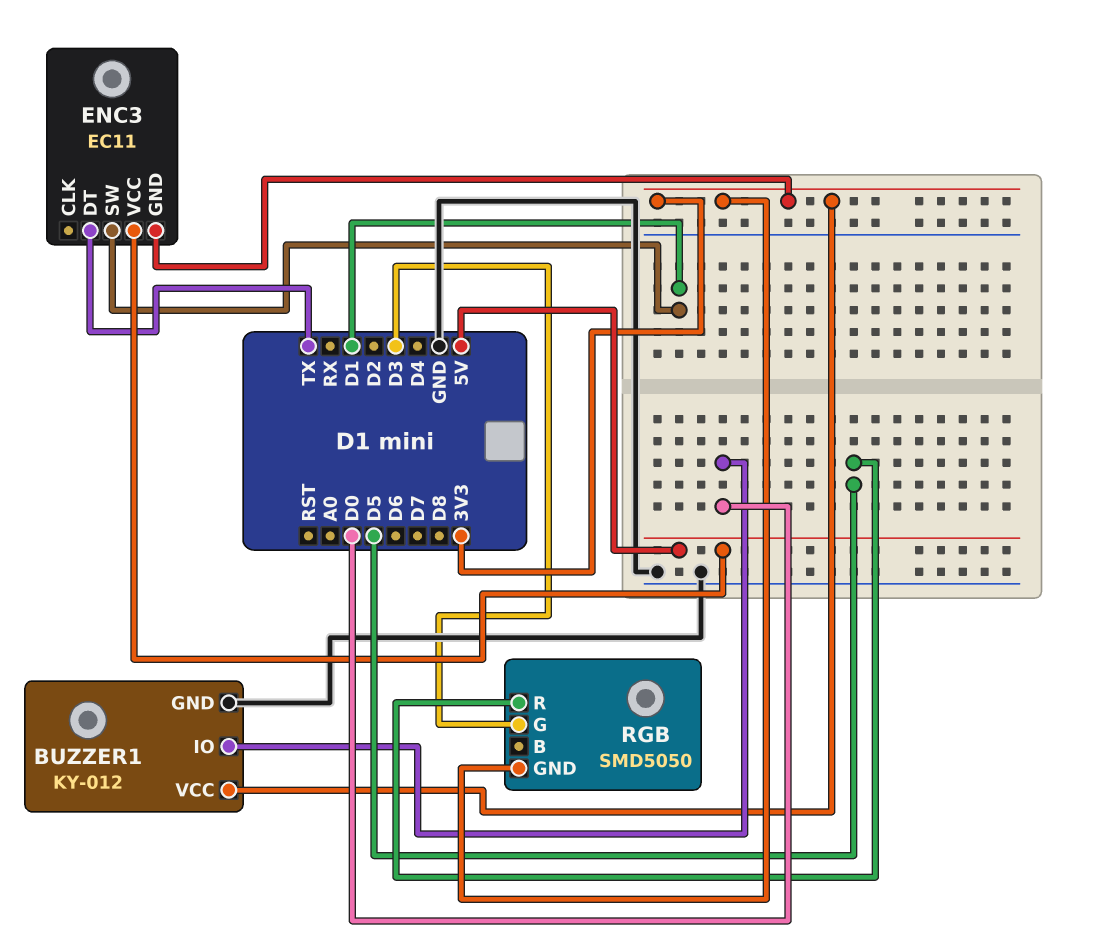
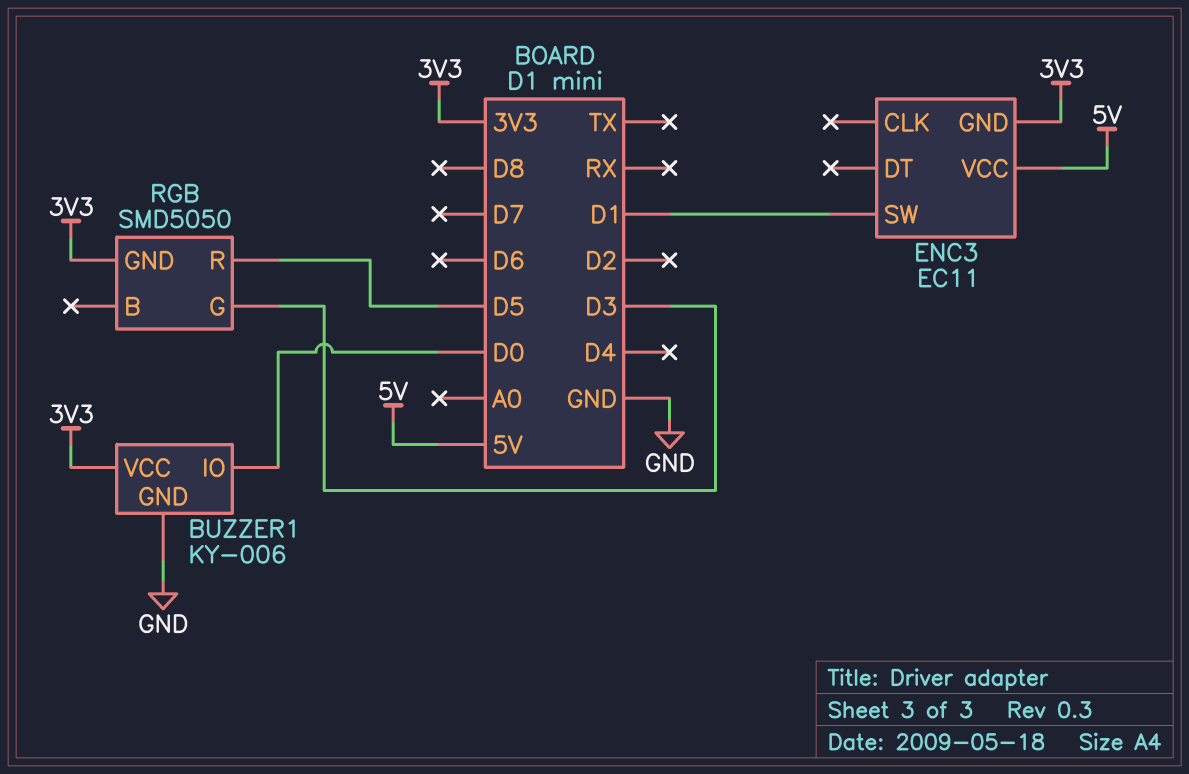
BUZZER1: KY-012 -> KY-006
ENC3 pin DT: TX -> none

